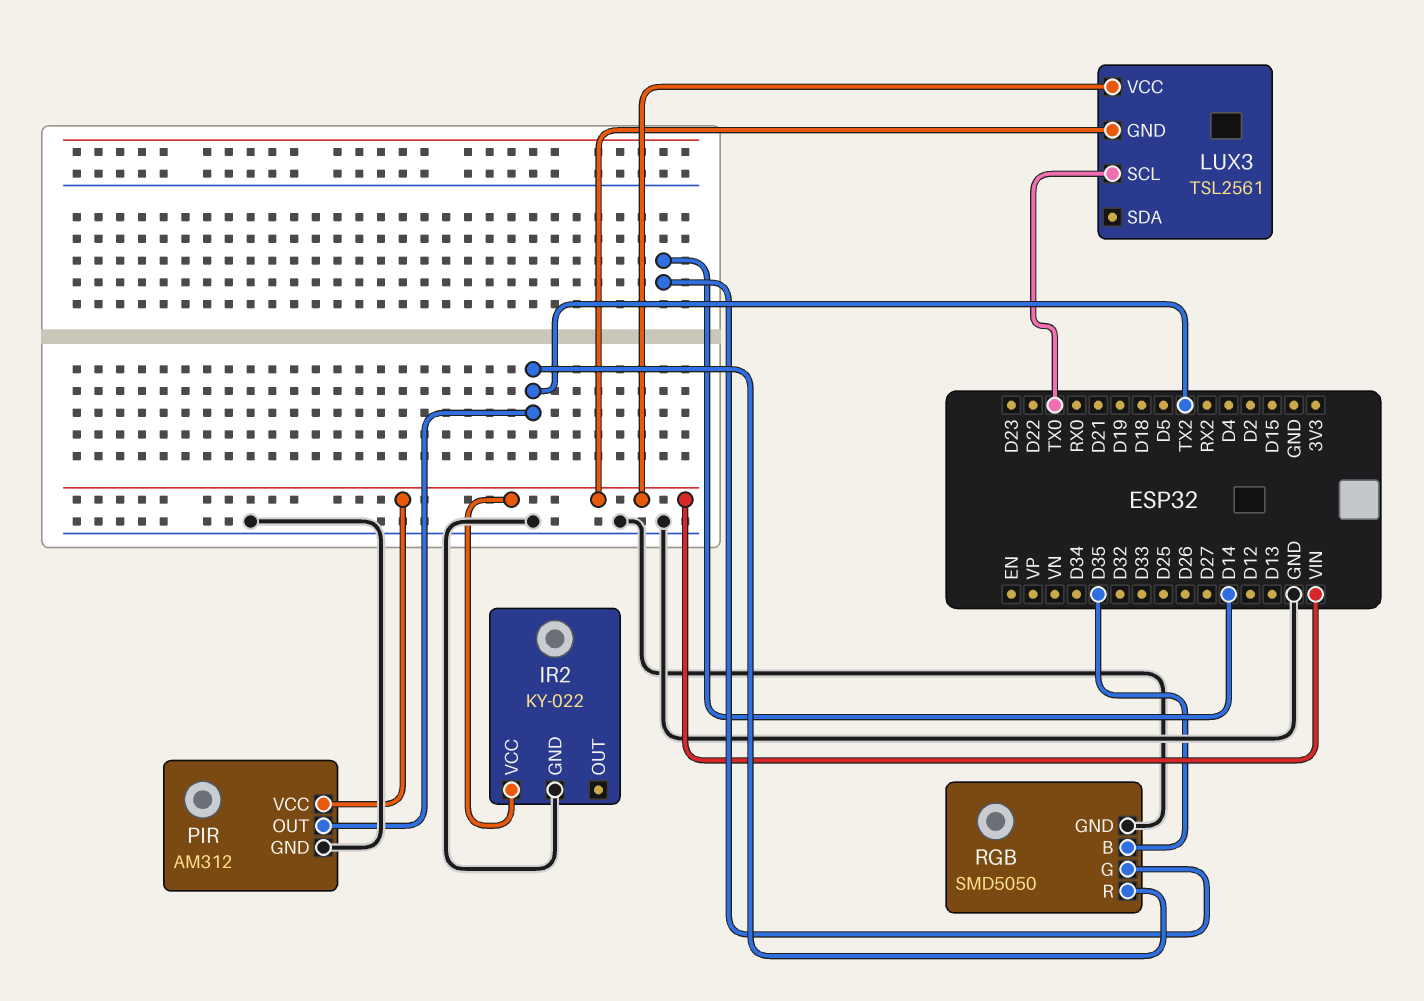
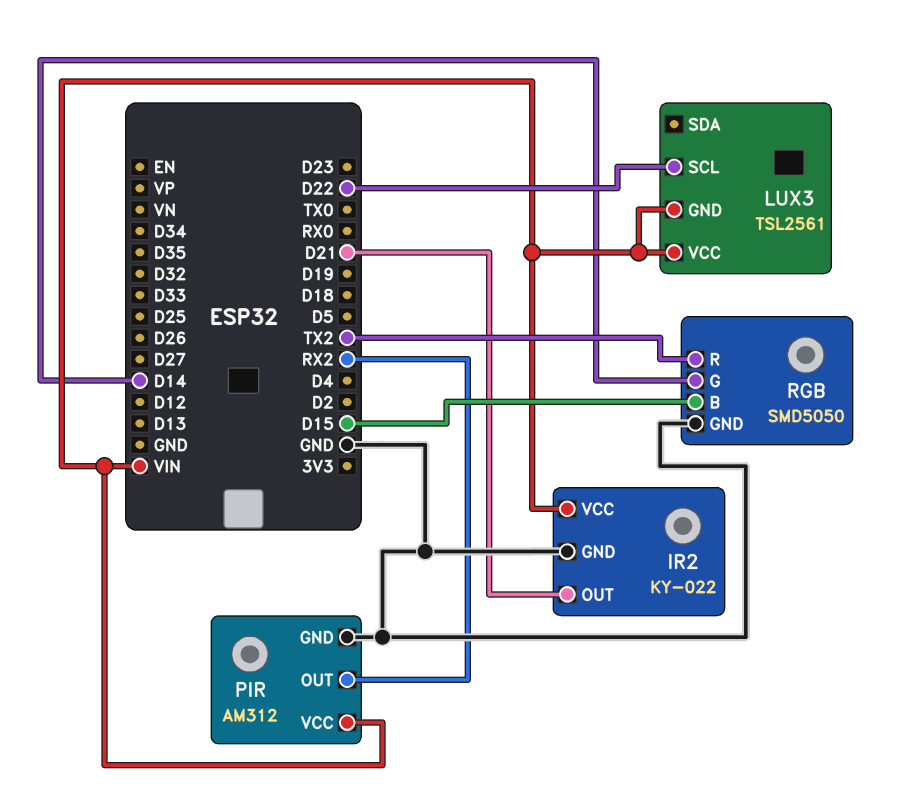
IR2 pin OUT: none -> D21
LUX3 pin SCL: TX0 -> D22
PIR pin OUT: TX2 -> RX2
RGB pin B: D35 -> D15

